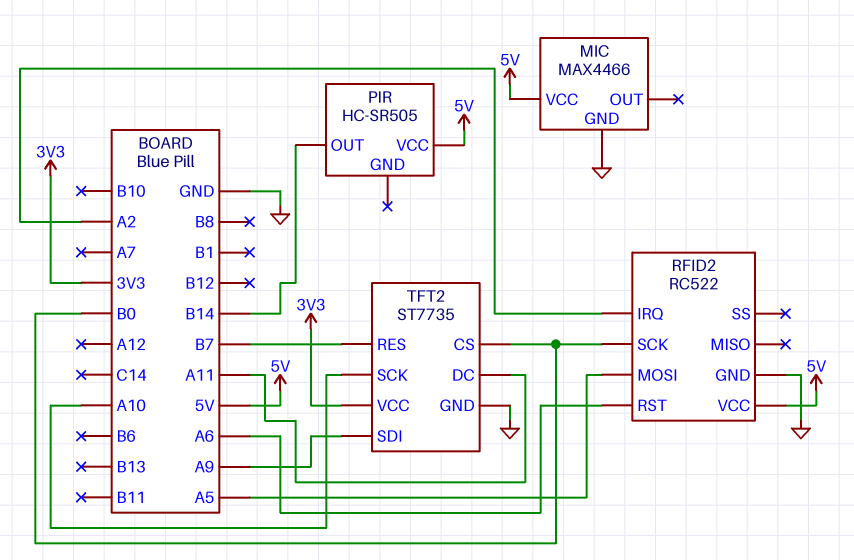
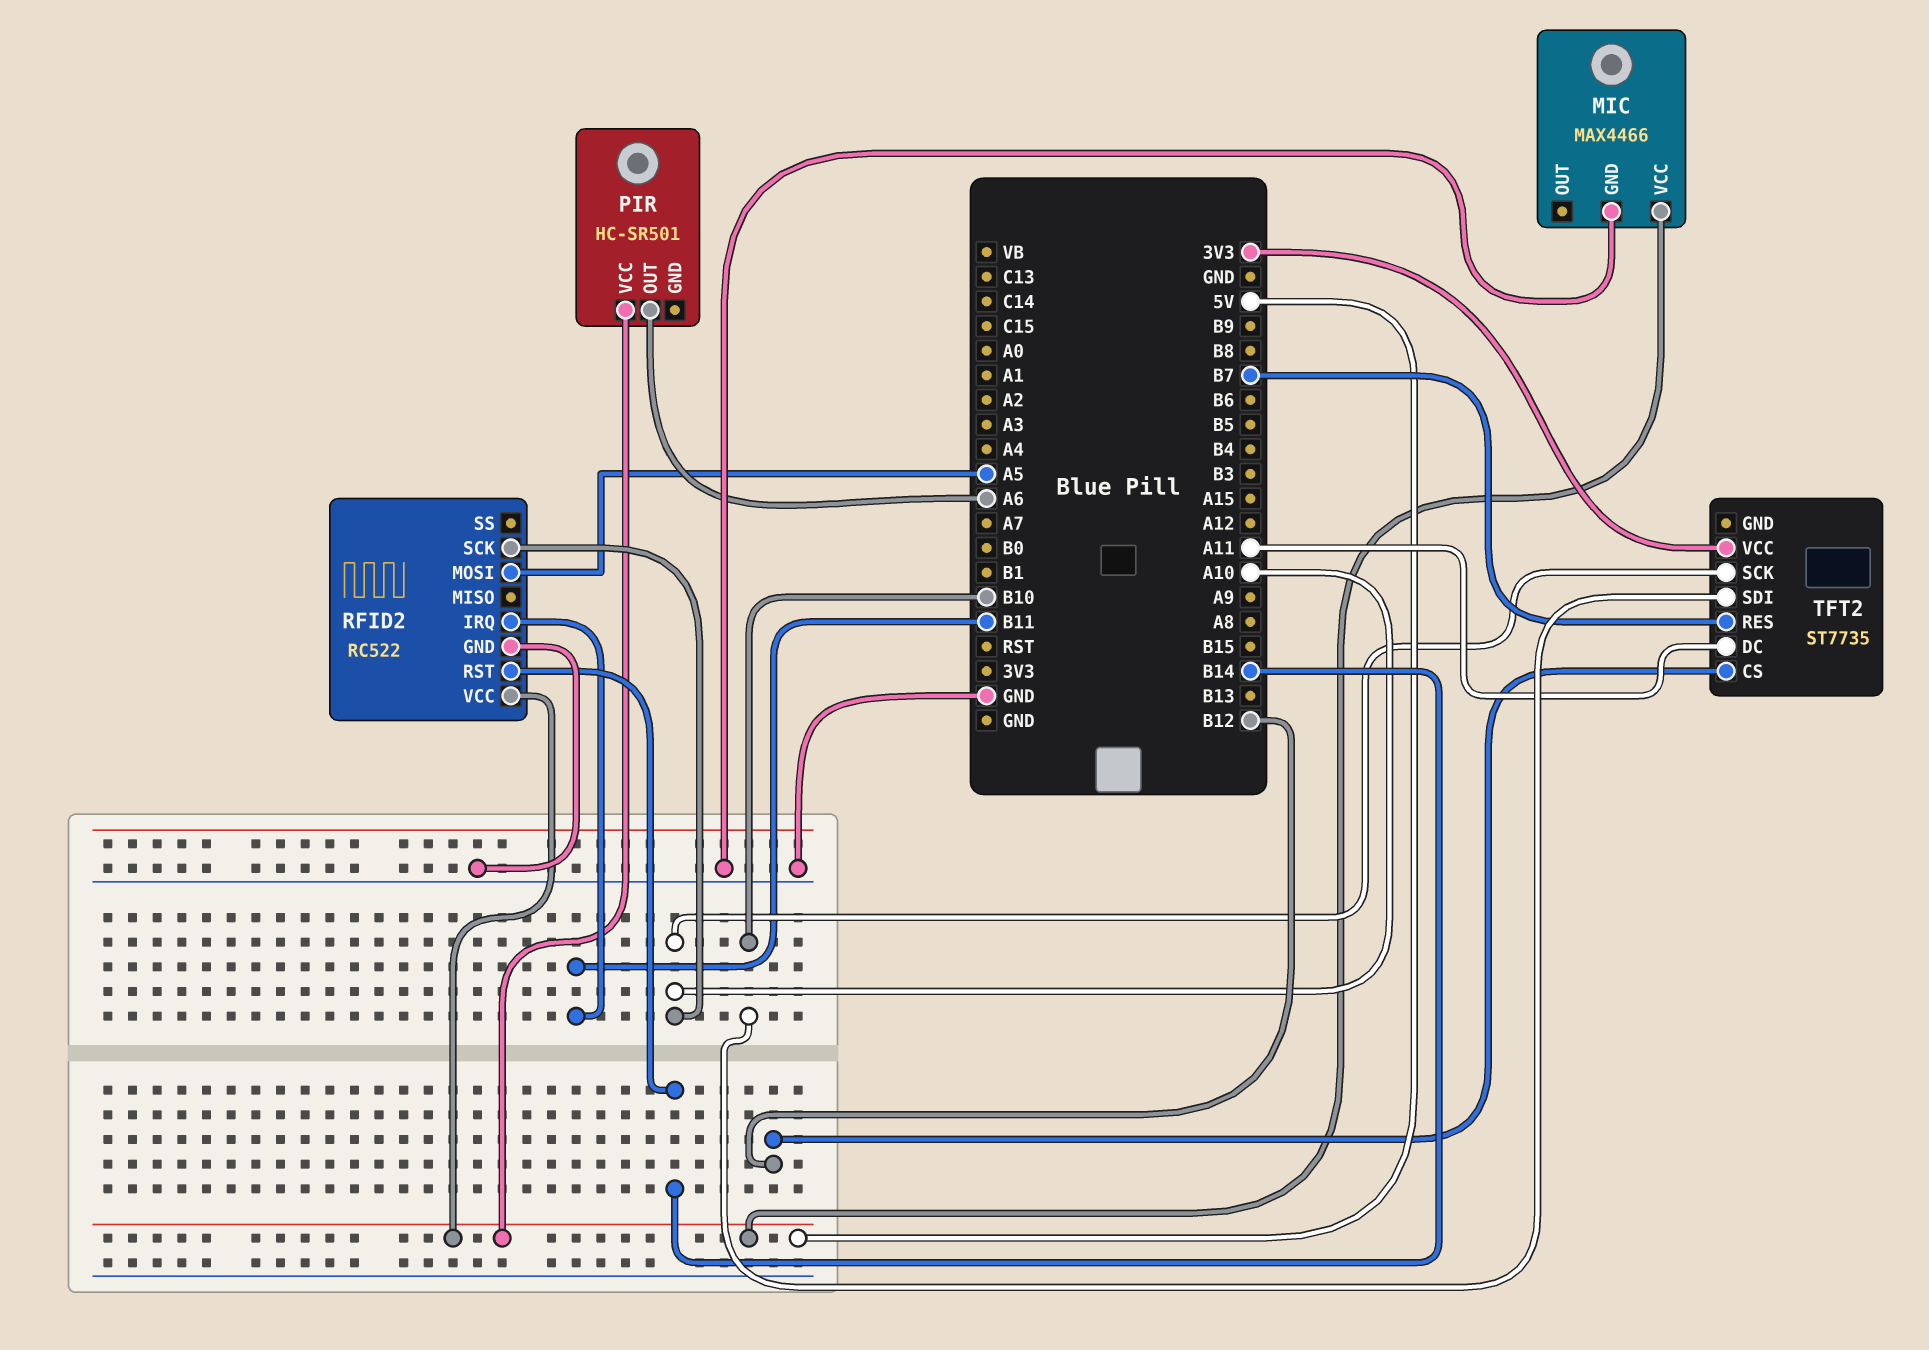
PIR: HC-SR505 -> HC-SR501
PIR pin OUT: B14 -> A6
RFID2 pin IRQ: A2 -> B11
RFID2 pin RST: A6 -> B14
RFID2 pin SCK: B0 -> A10
TFT2 pin CS: B0 -> B12
TFT2 pin GND: GND -> none
TFT2 pin SDI: A9 -> B10

